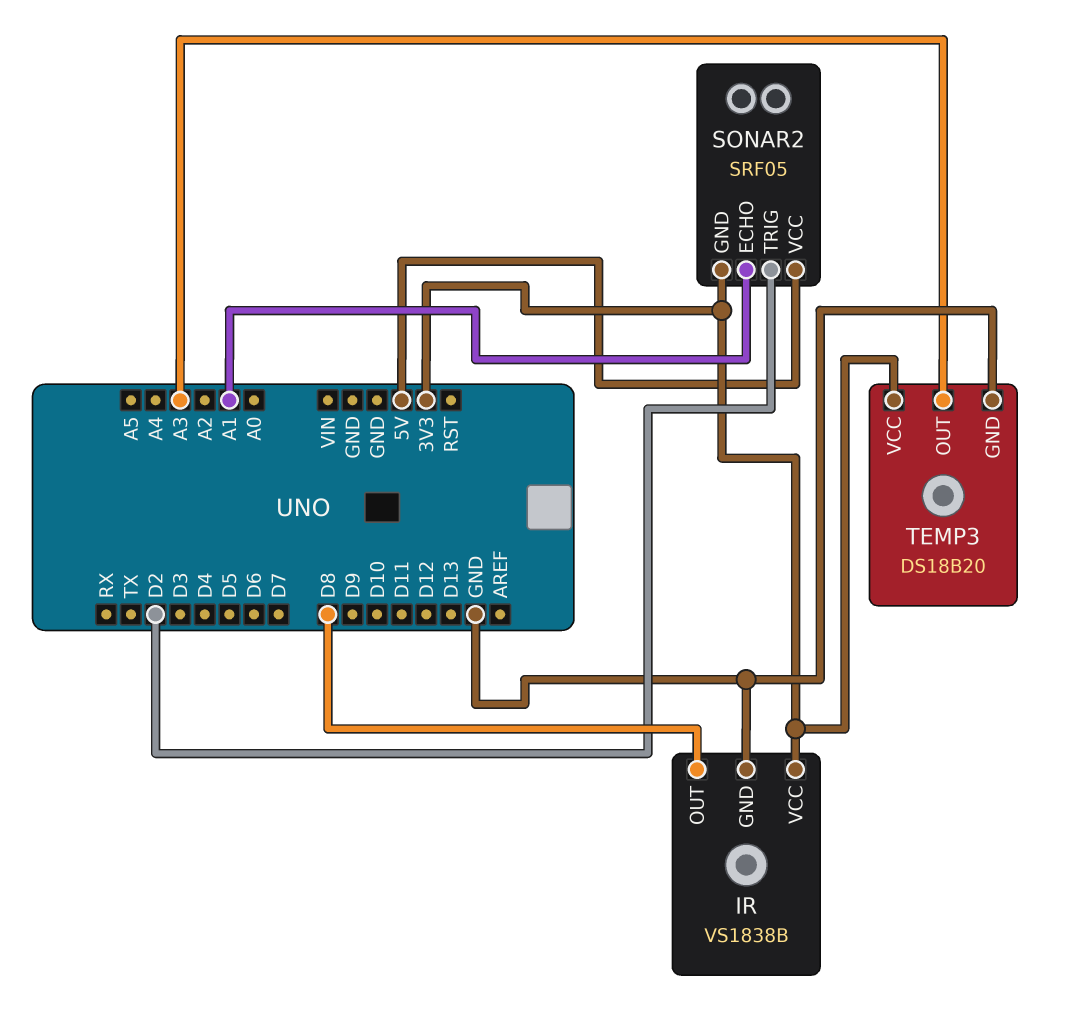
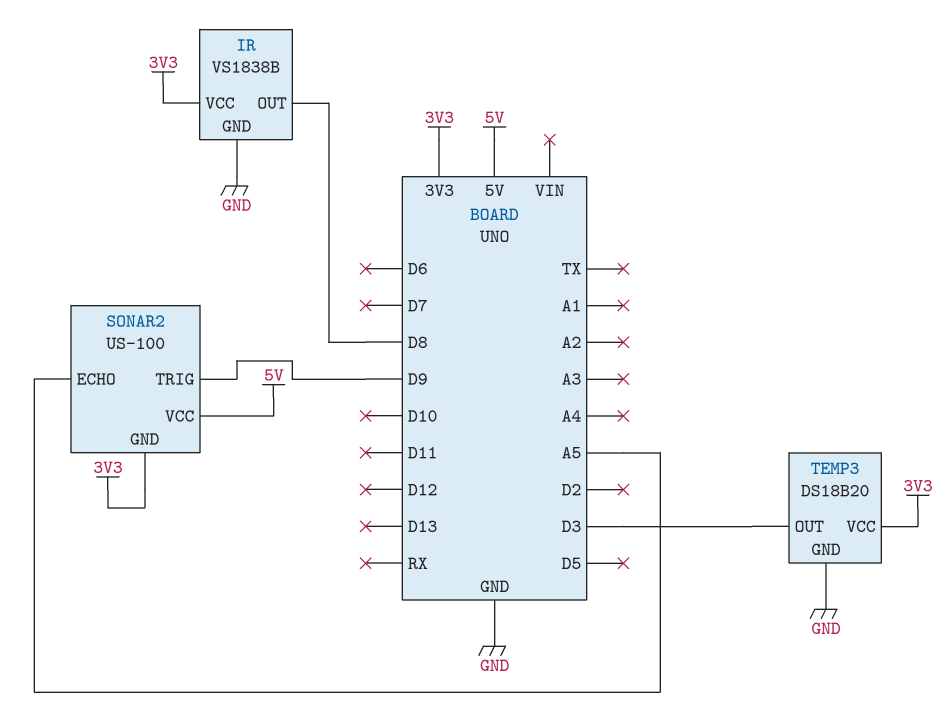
SONAR2: SRF05 -> US-100
SONAR2 pin ECHO: A1 -> A5
SONAR2 pin TRIG: D2 -> D9
TEMP3 pin OUT: A3 -> D3

